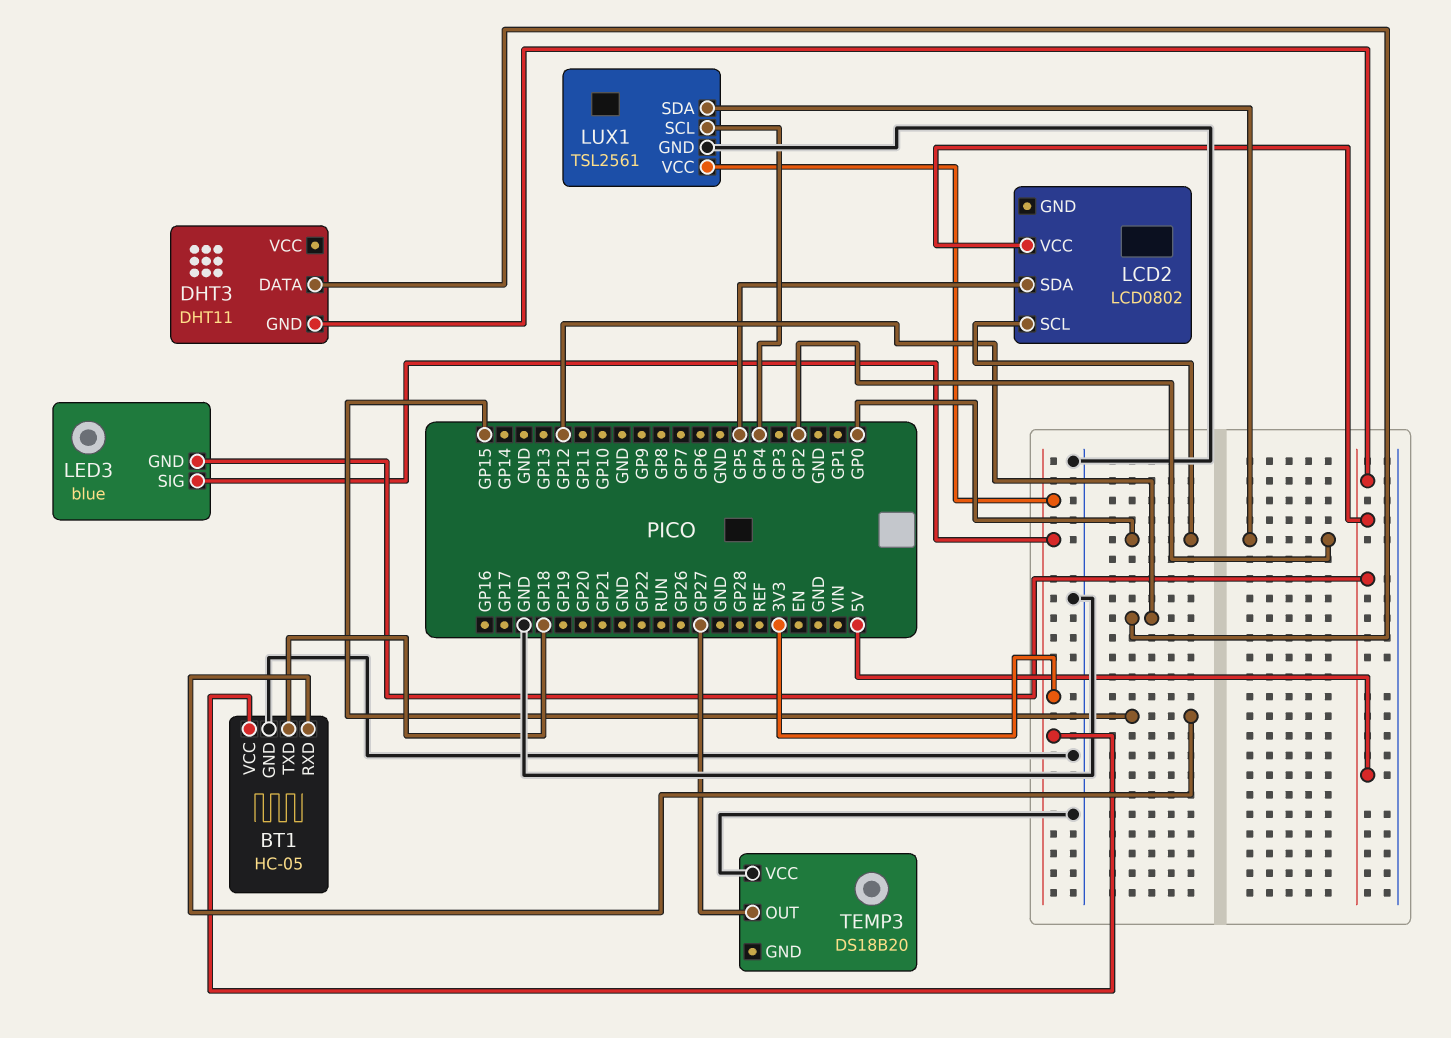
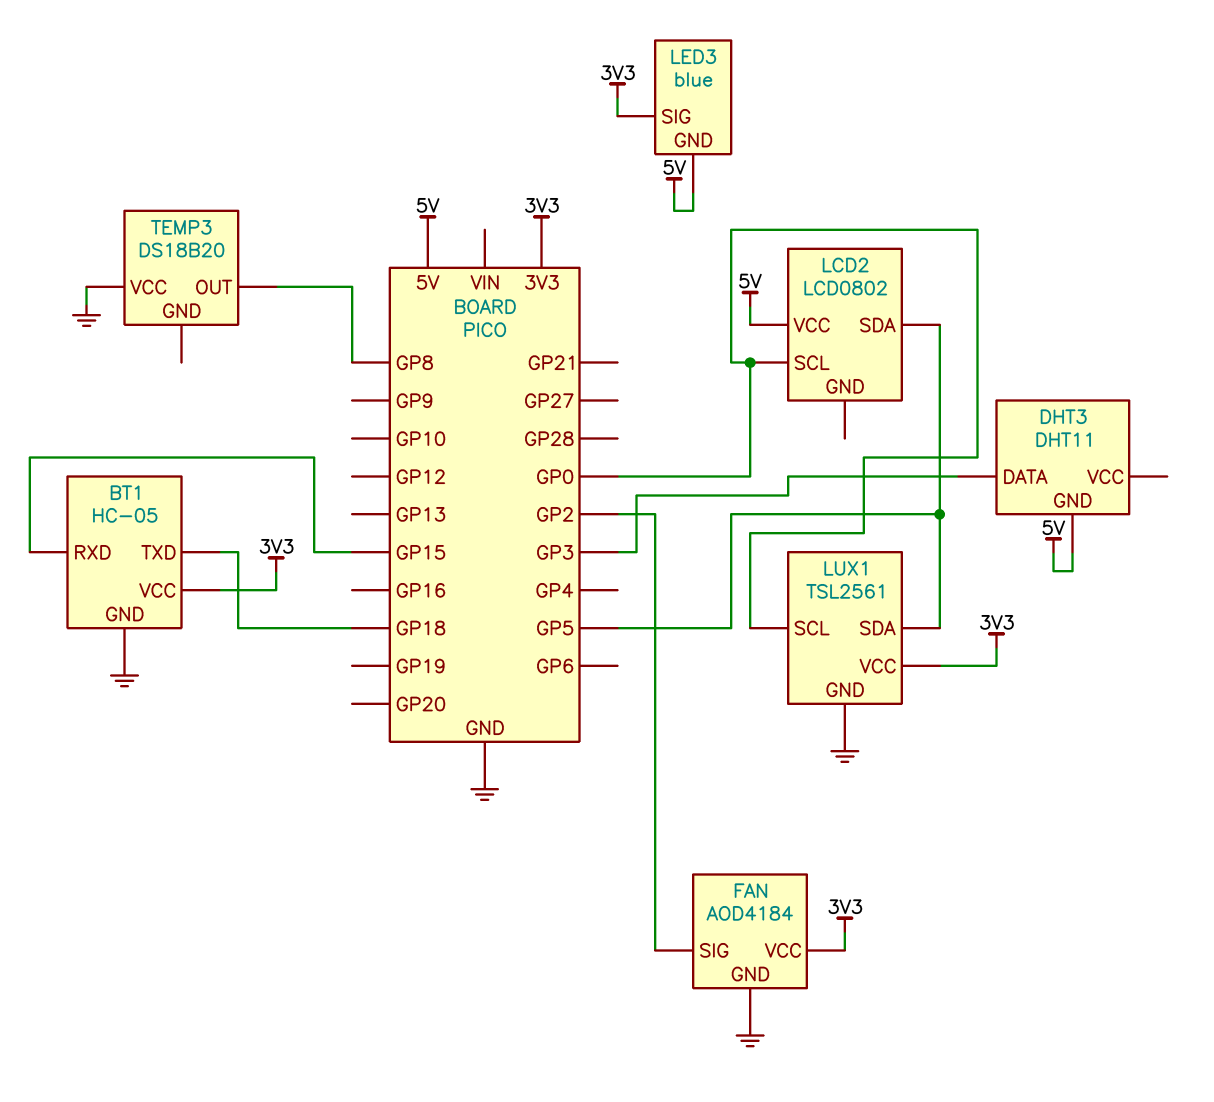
DHT3 pin DATA: GP12 -> GP3
FAN: none -> AOD4184
FAN pin GND: none -> GND
FAN pin SIG: none -> GP2
FAN pin VCC: none -> 3V3
LUX1 pin SCL: GP4 -> GP0
LUX1 pin SDA: GP2 -> GP5
TEMP3 pin OUT: GP27 -> GP8

